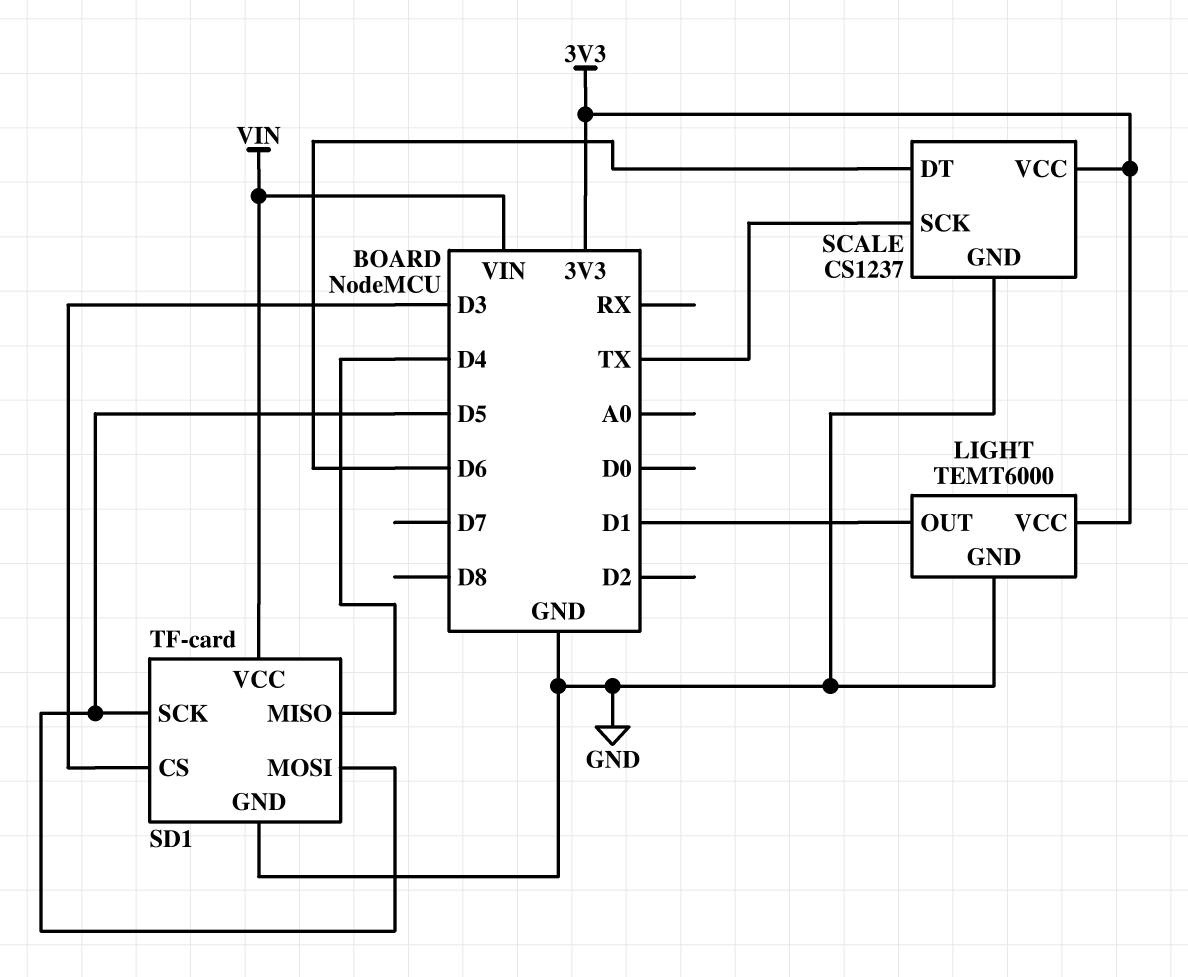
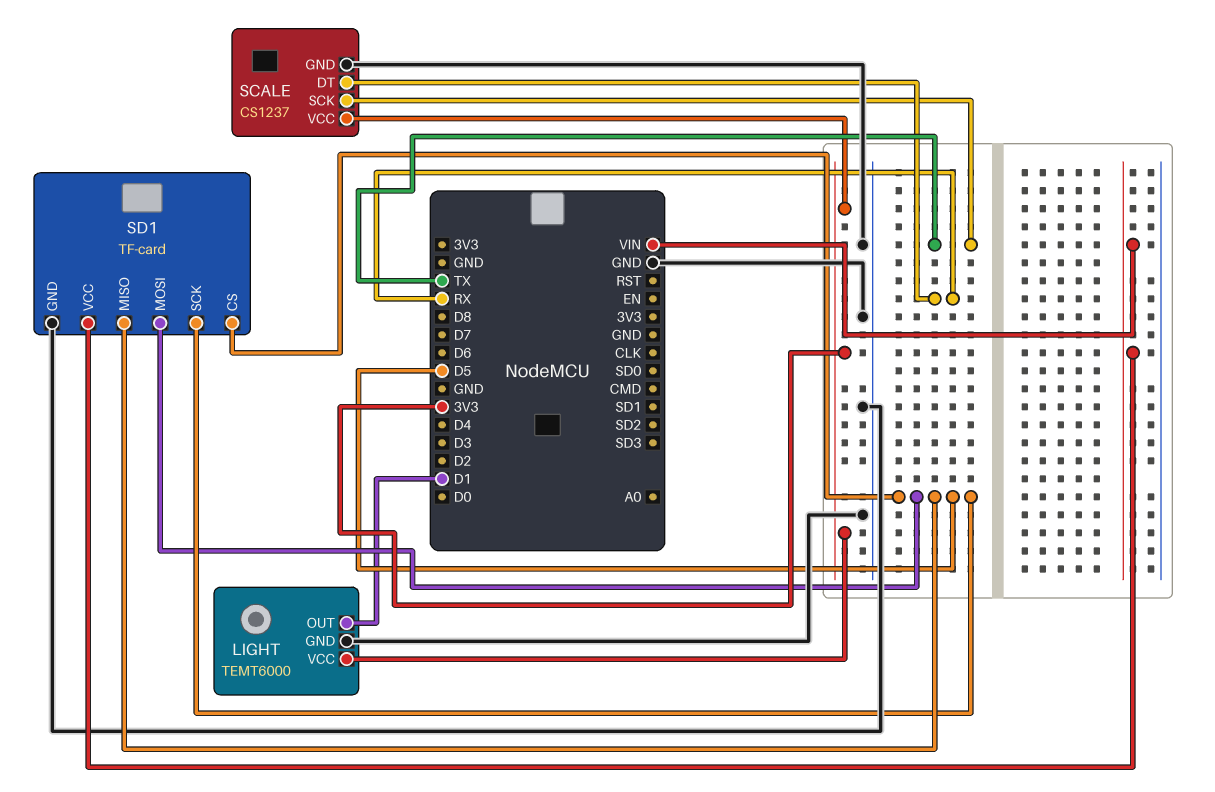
SCALE pin DT: D6 -> RX
SD1 pin CS: D3 -> D5
SD1 pin MISO: D4 -> D5

